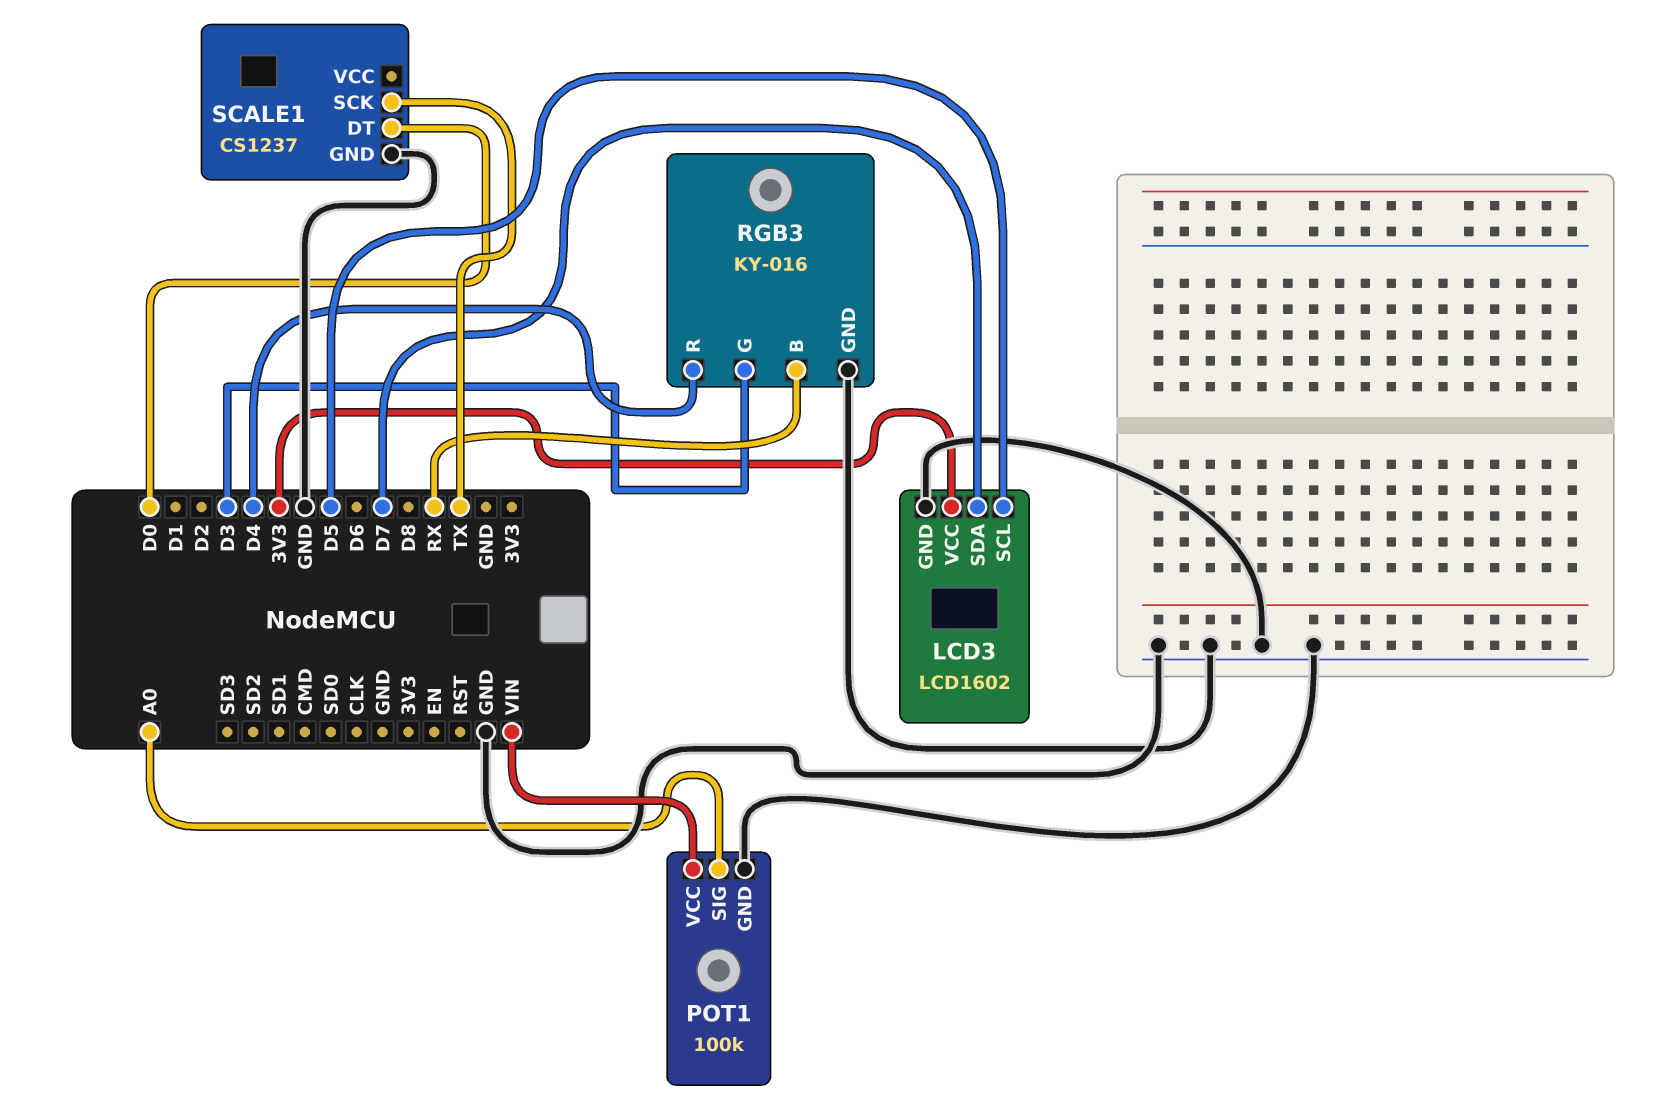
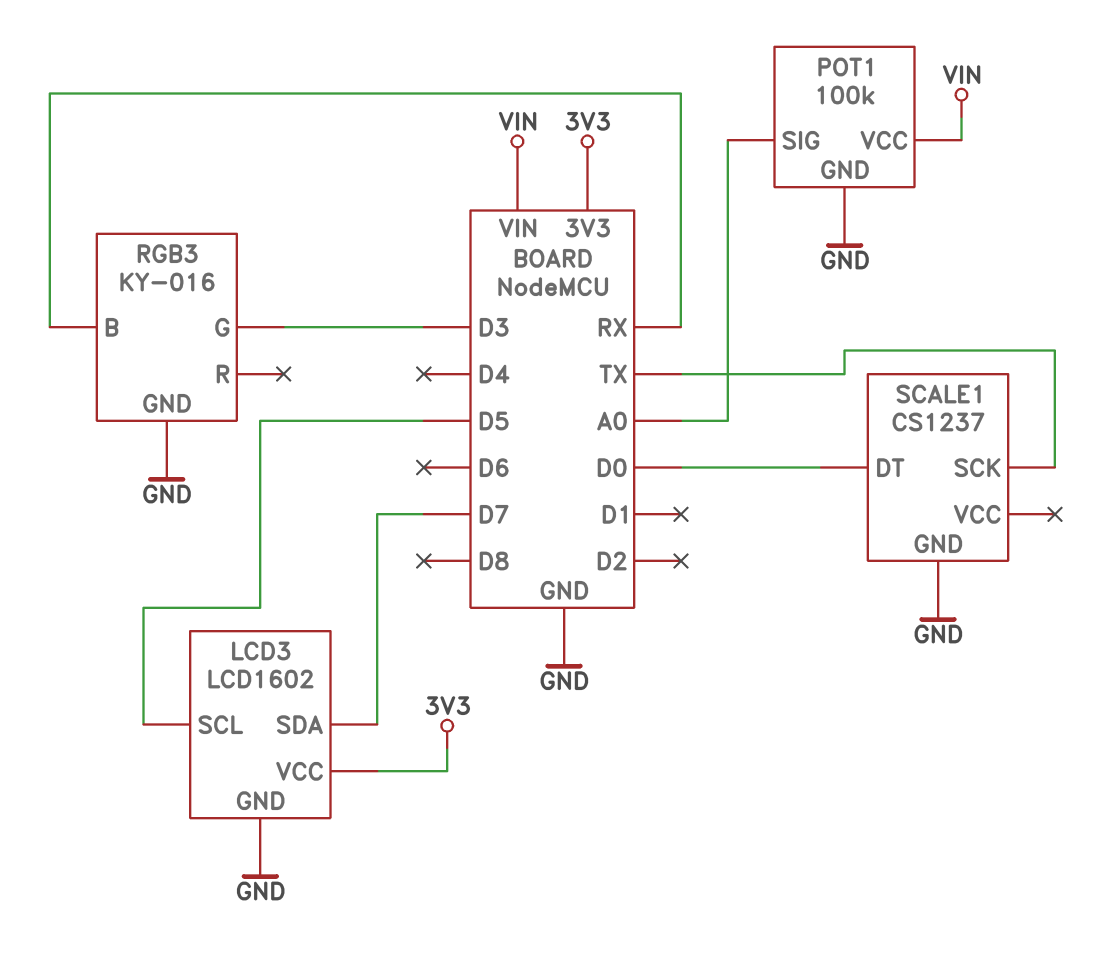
RGB3 pin R: D4 -> none

